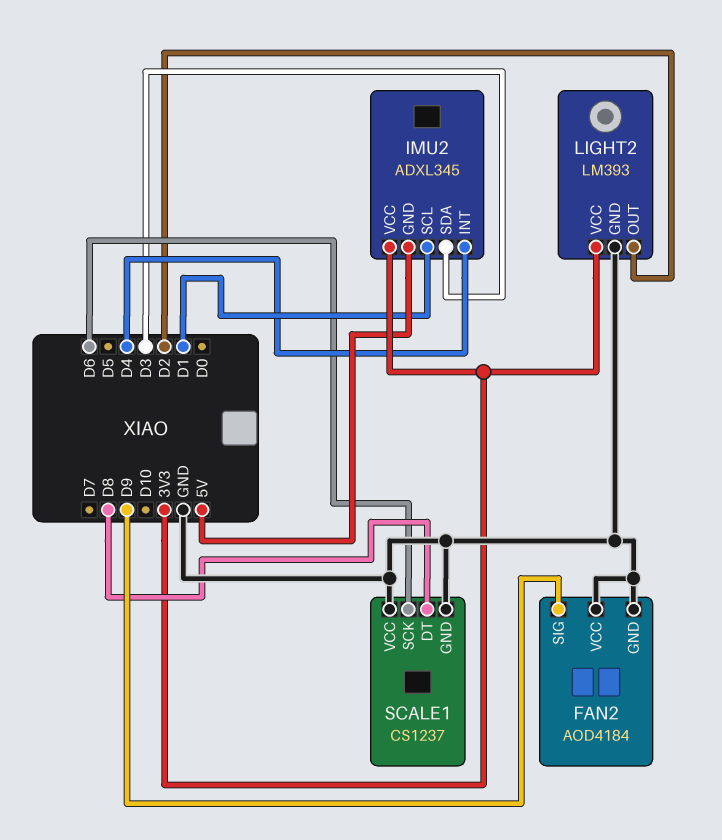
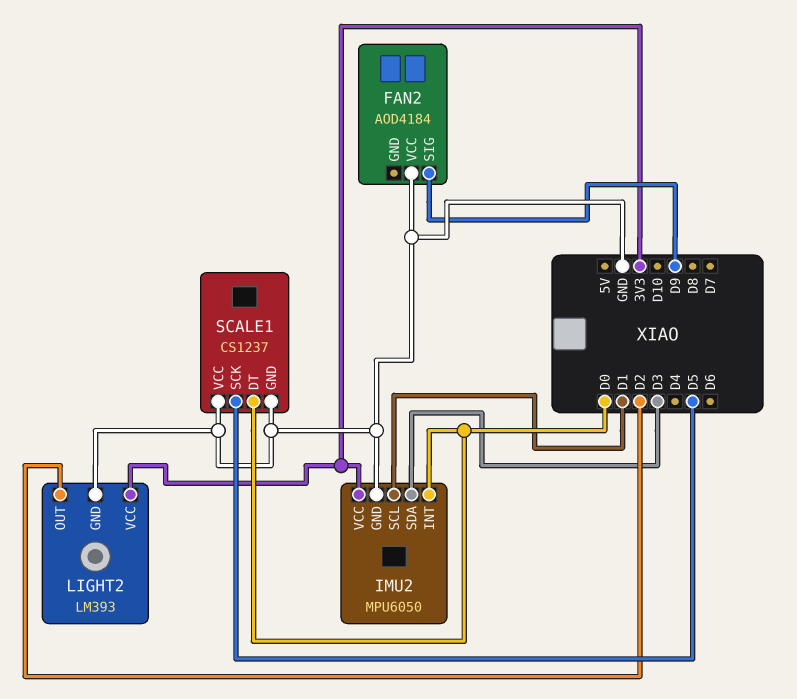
FAN2 pin GND: GND -> none
IMU2: ADXL345 -> MPU6050
IMU2 pin GND: 5V -> GND
IMU2 pin INT: D4 -> D0
SCALE1 pin DT: D8 -> D0
SCALE1 pin SCK: D6 -> D5

